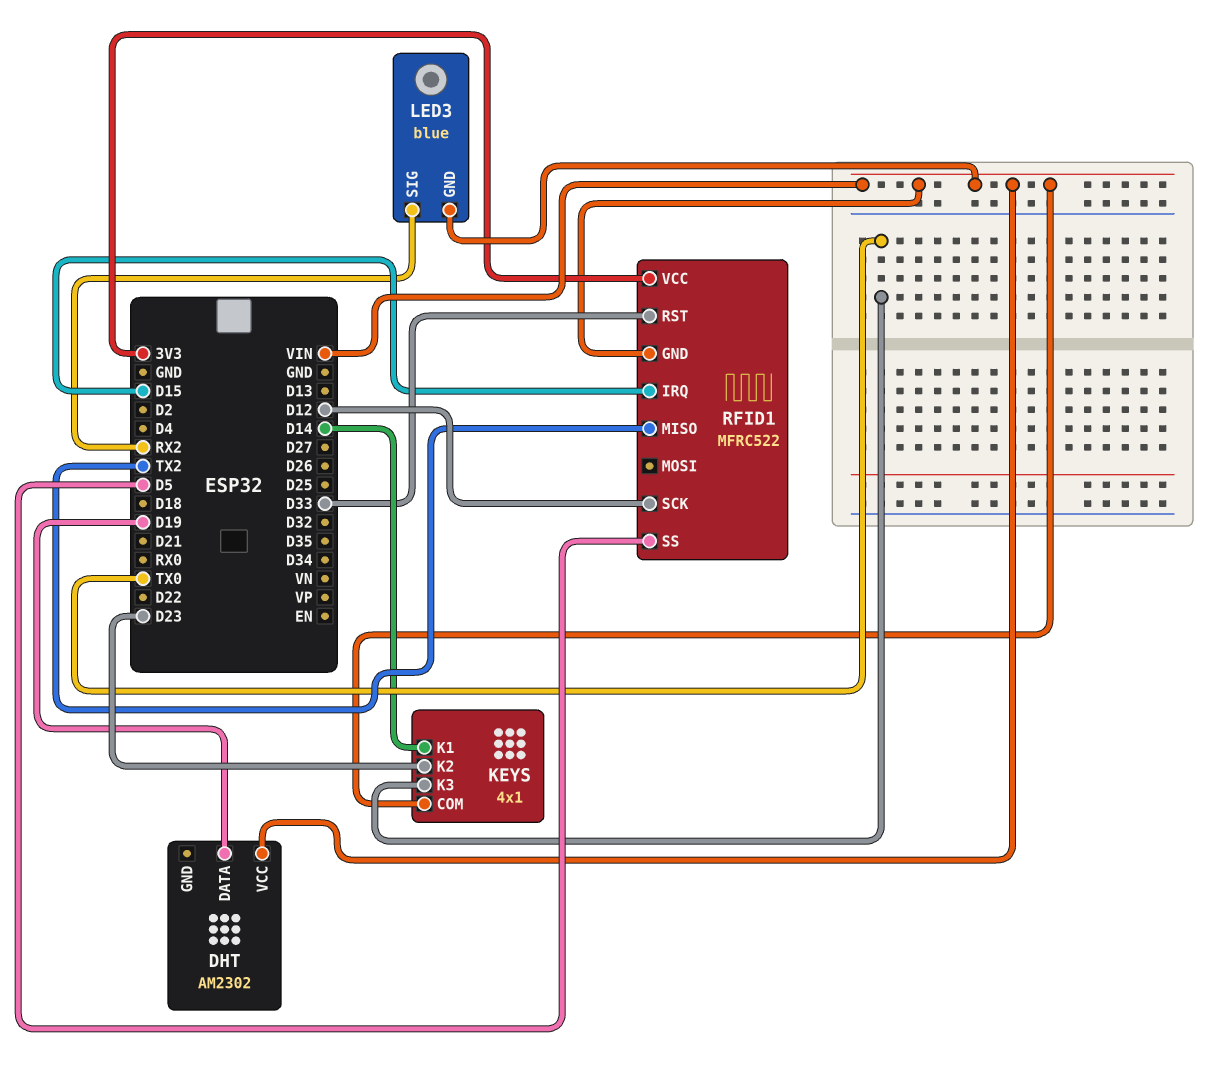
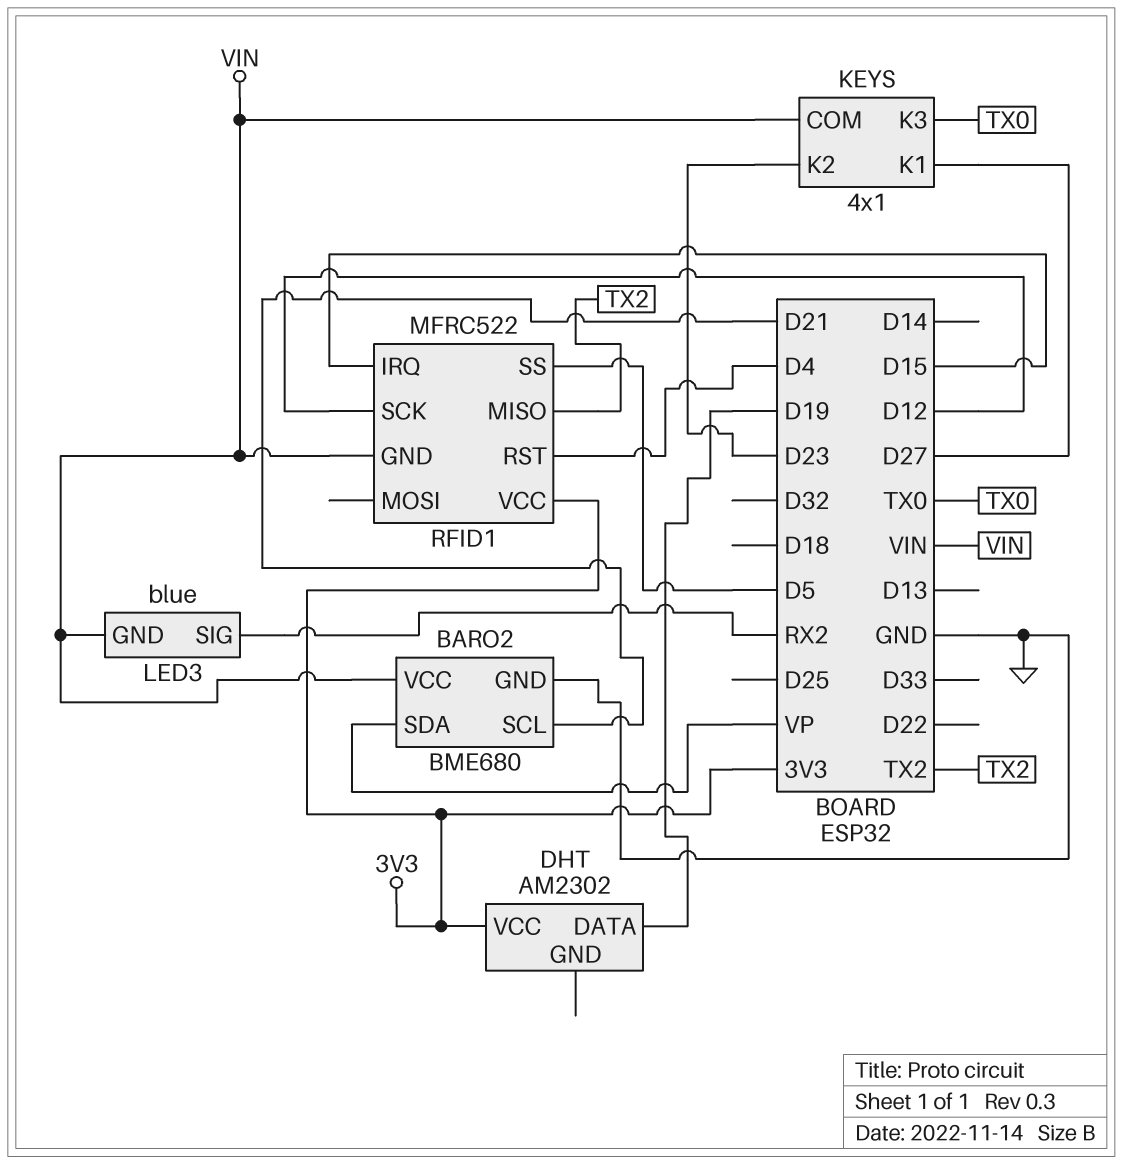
BARO2: none -> BME680
BARO2 pin GND: none -> GND
BARO2 pin SCL: none -> D21
BARO2 pin SDA: none -> VP
BARO2 pin VCC: none -> VIN
DHT pin VCC: VIN -> 3V3
KEYS pin K1: D14 -> D27
RFID1 pin RST: D33 -> D4

